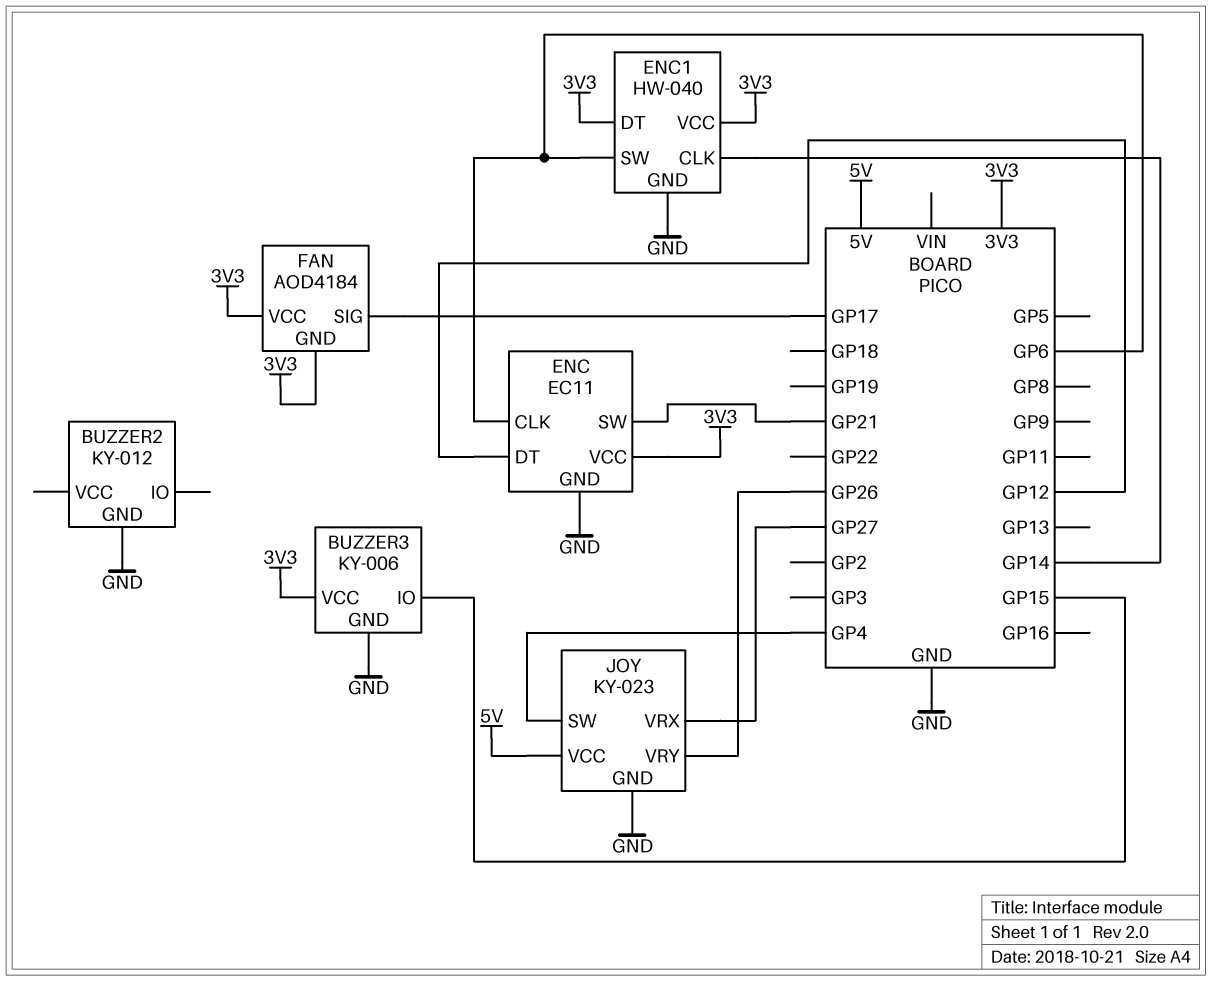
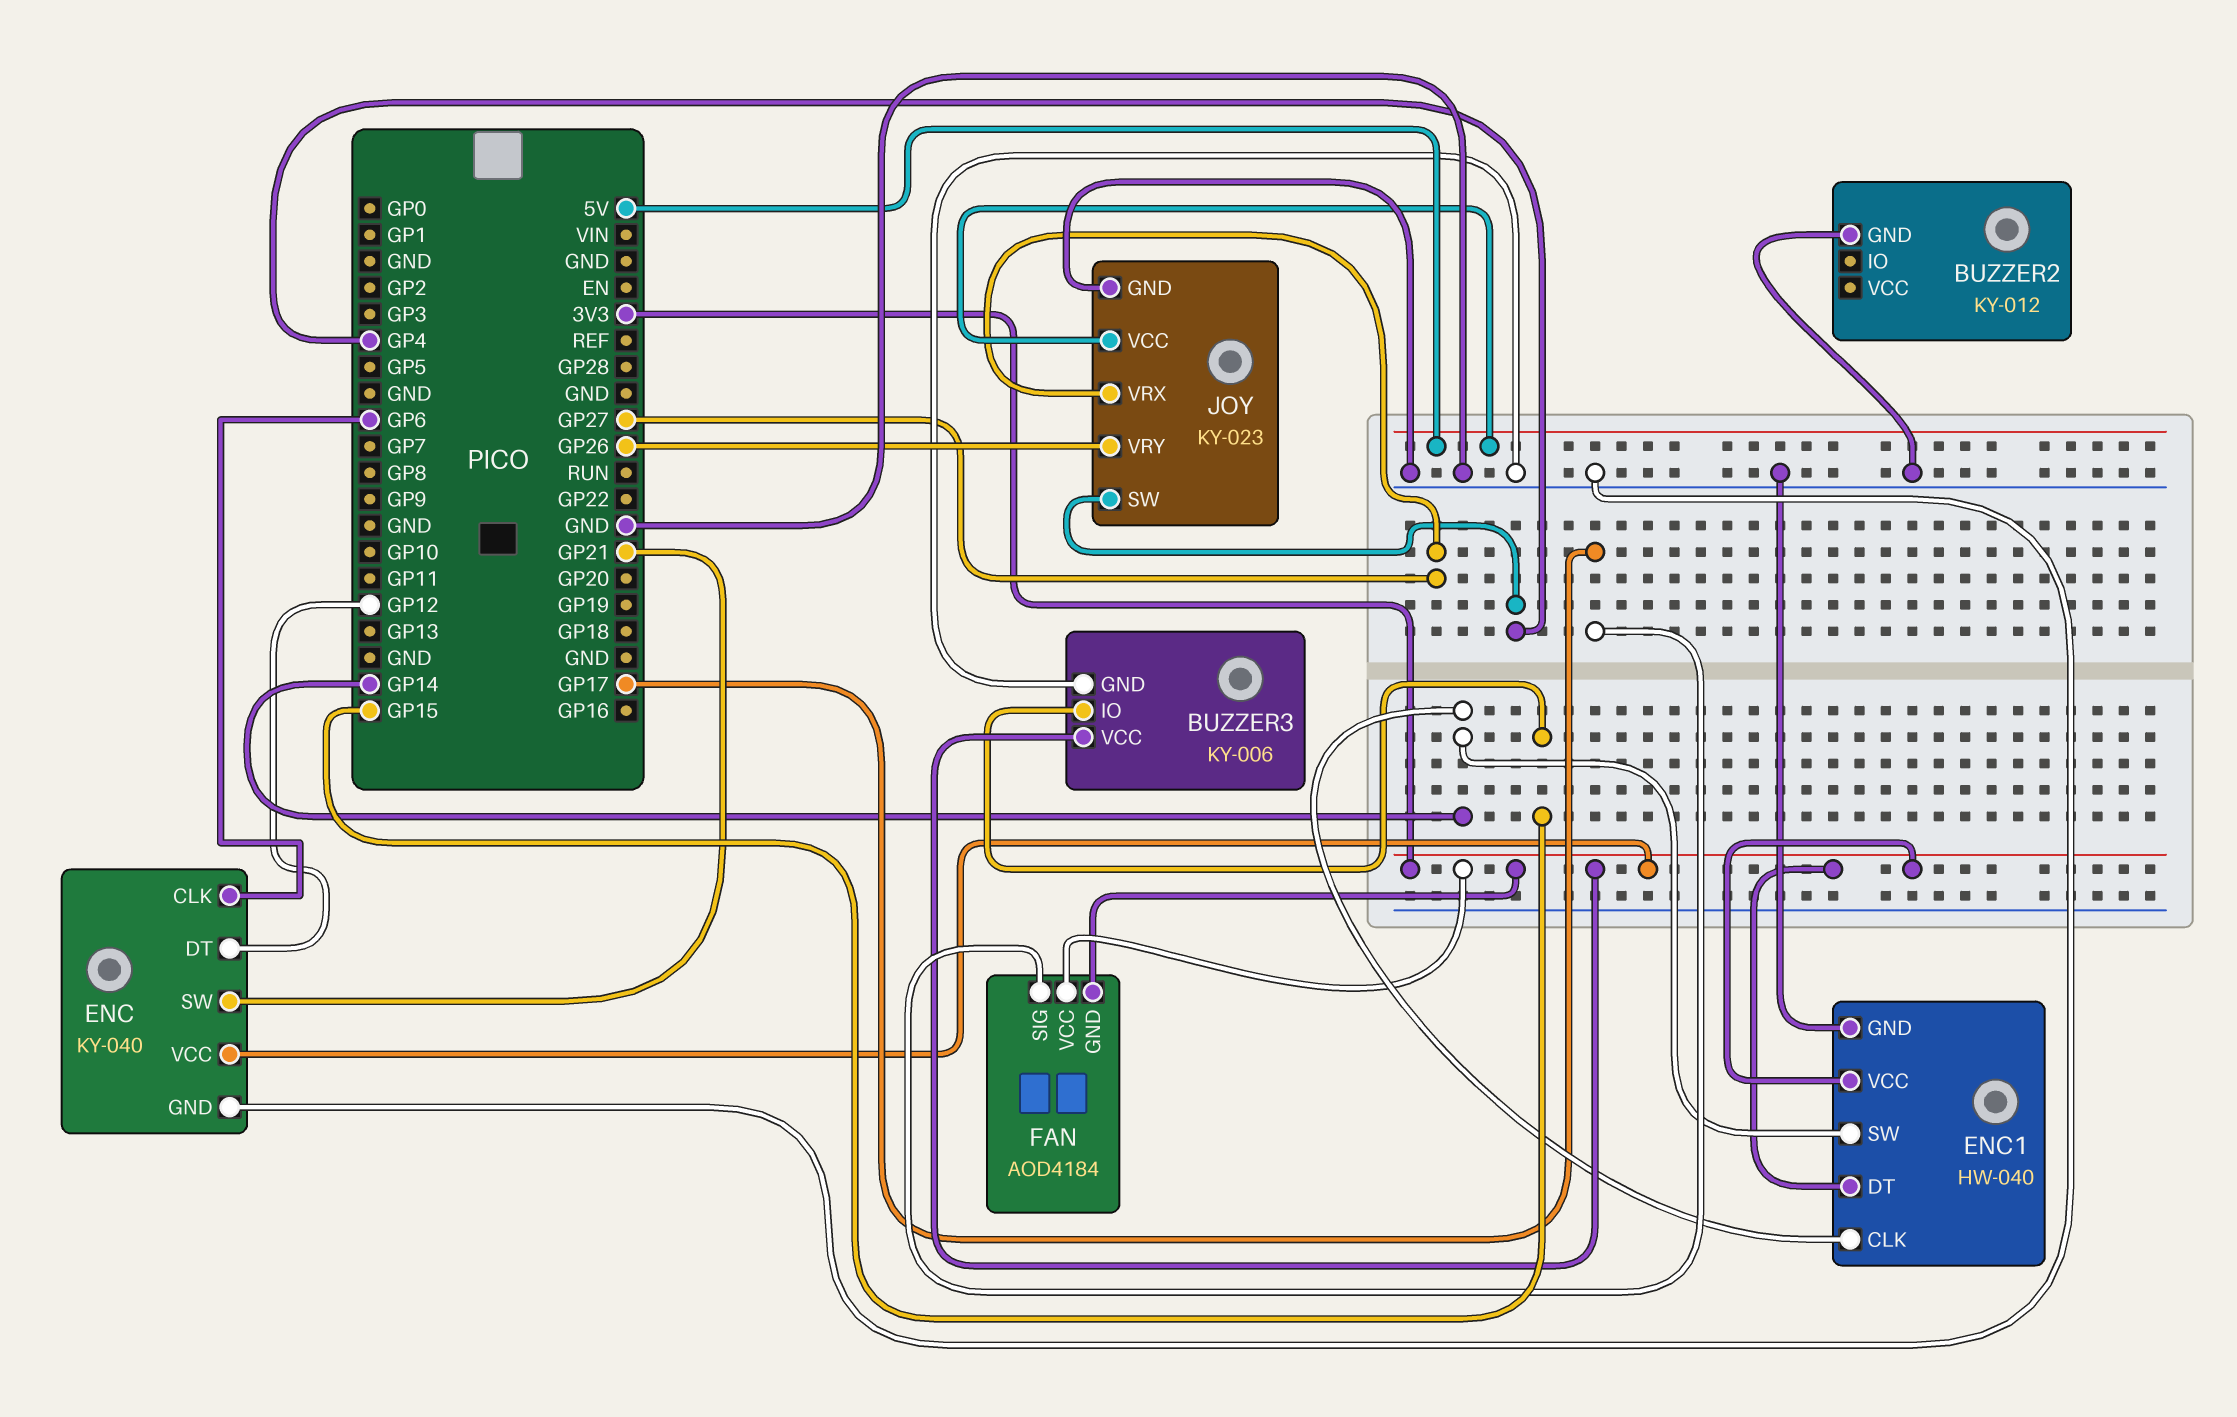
ENC: EC11 -> KY-040
ENC1 pin SW: GP6 -> GP14

